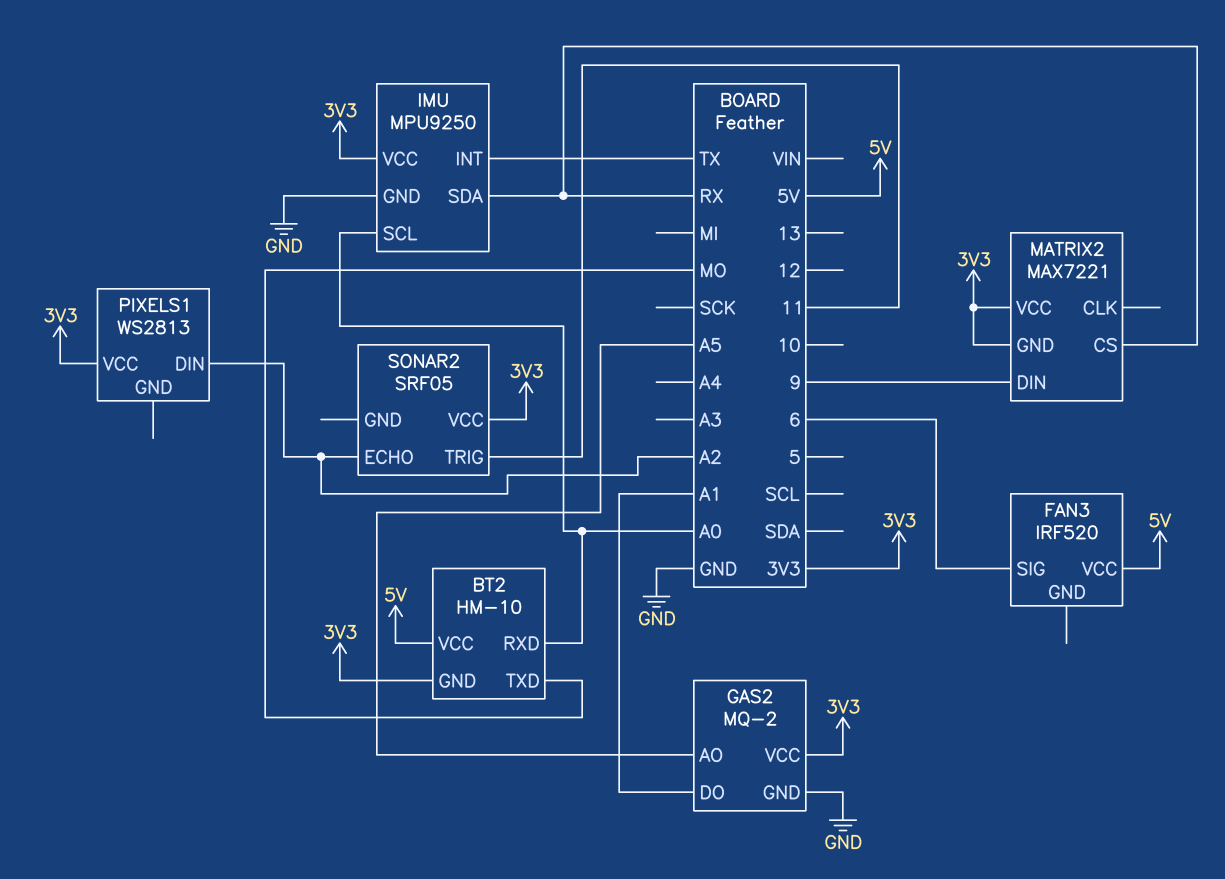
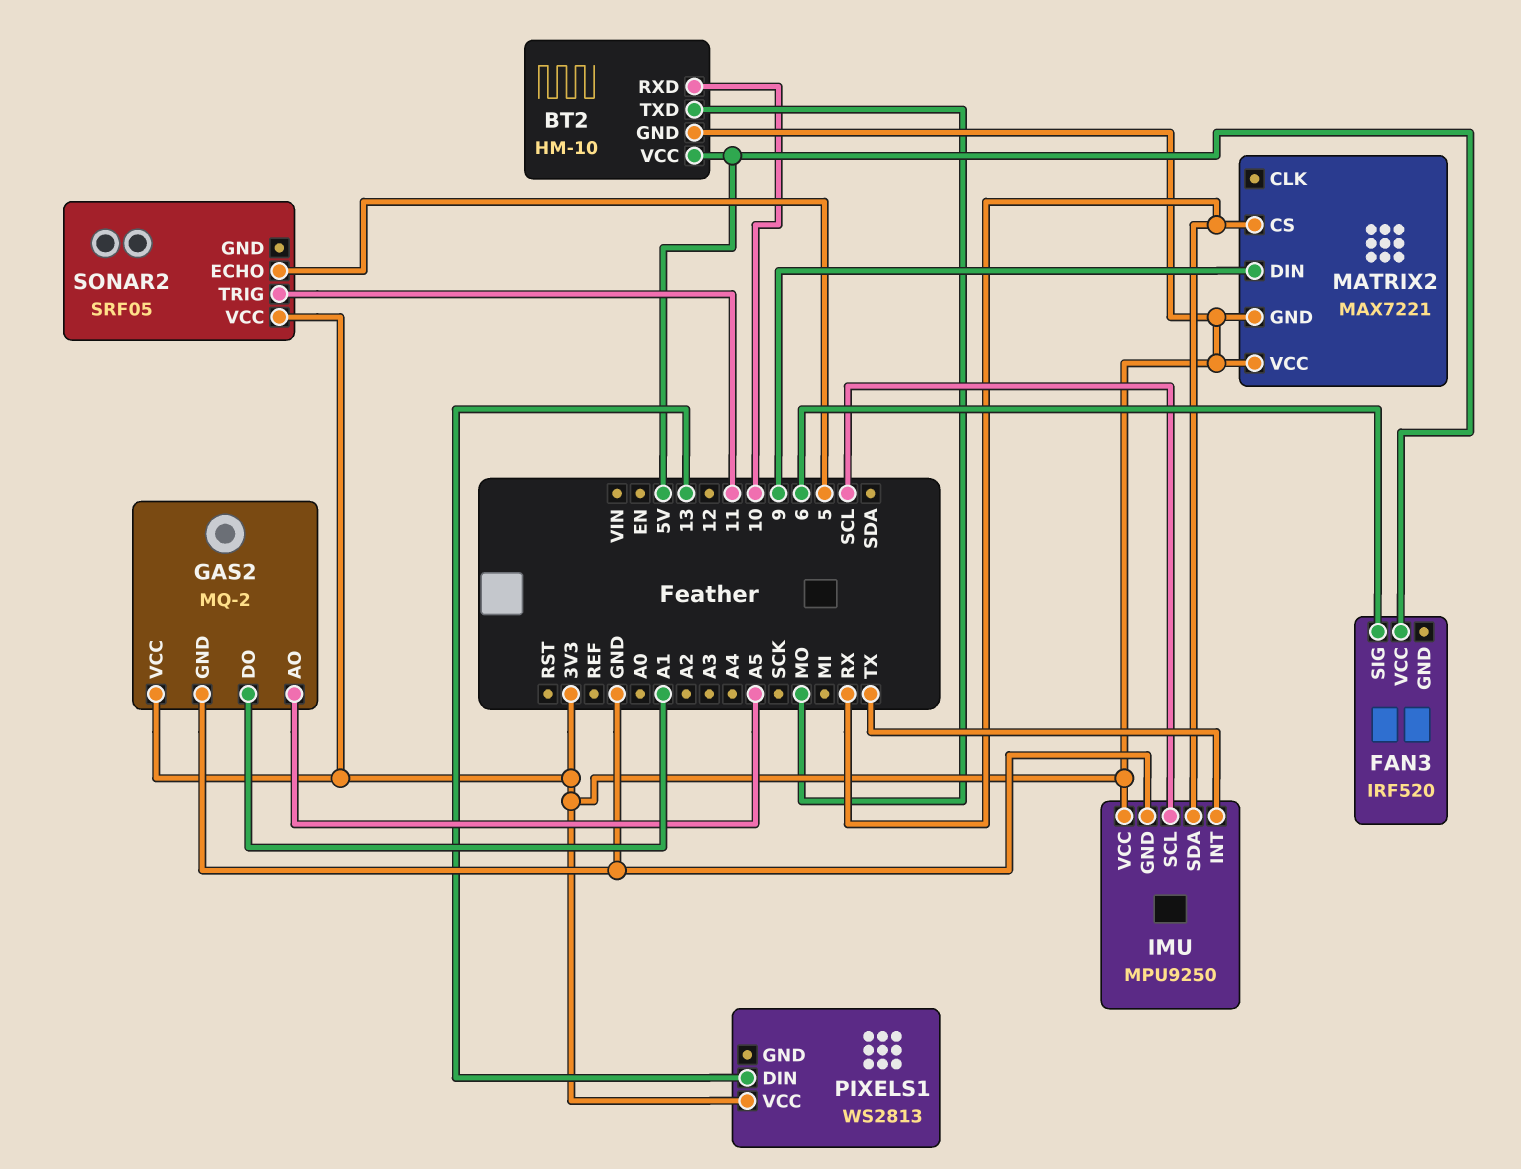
BT2 pin RXD: A0 -> 10
IMU pin SCL: A0 -> SCL
PIXELS1 pin DIN: A2 -> 13
SONAR2 pin ECHO: A2 -> 5

